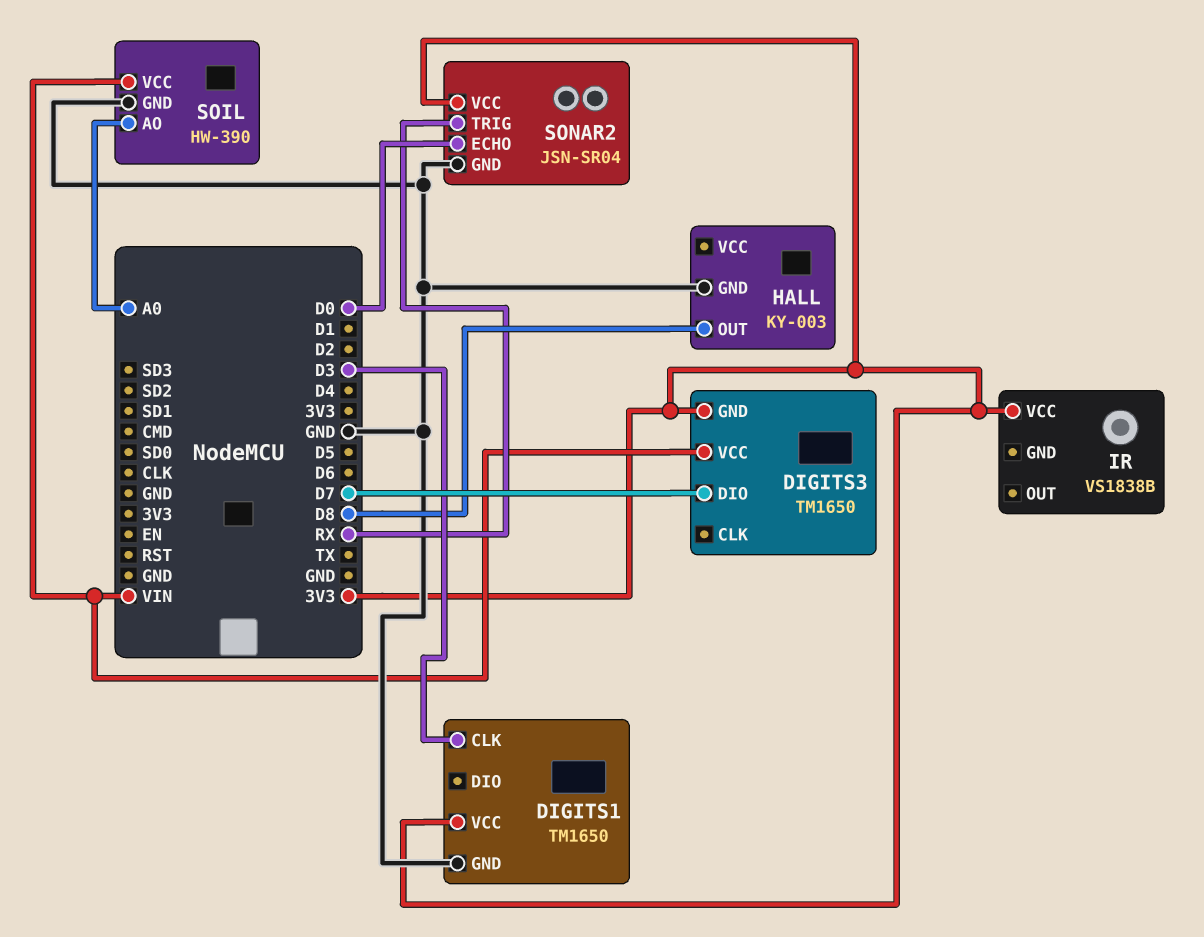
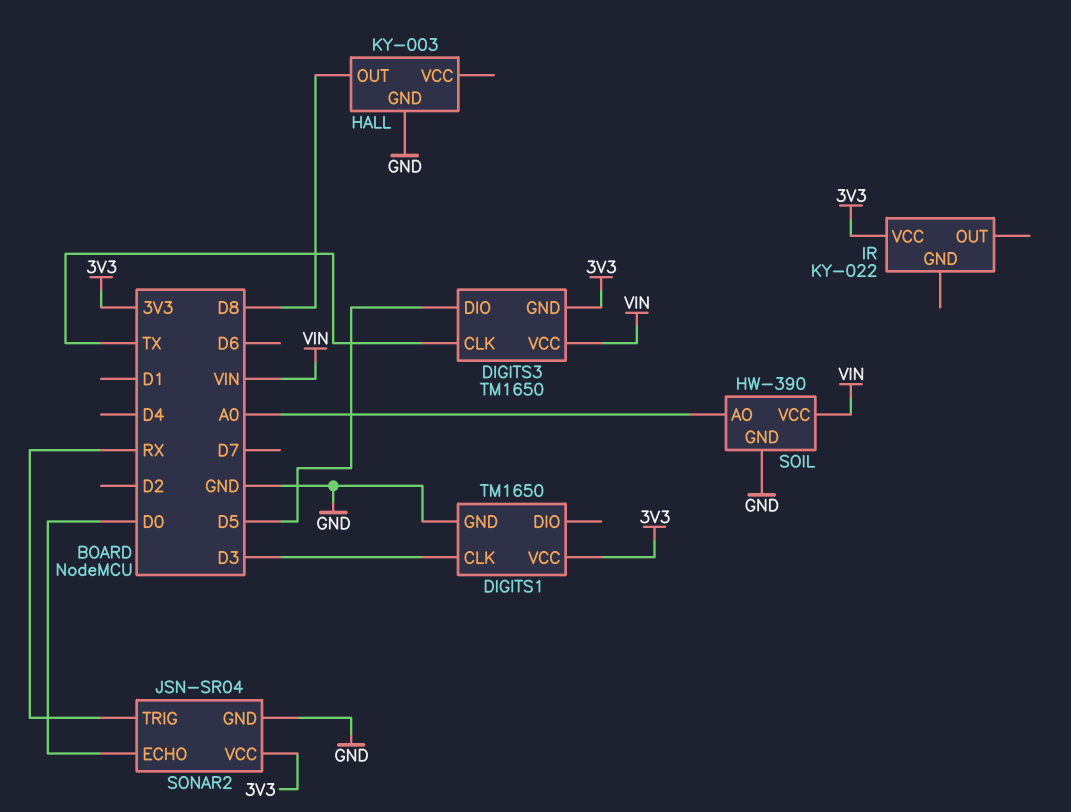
DIGITS3 pin CLK: none -> TX
DIGITS3 pin DIO: D7 -> D5
IR: VS1838B -> KY-022

